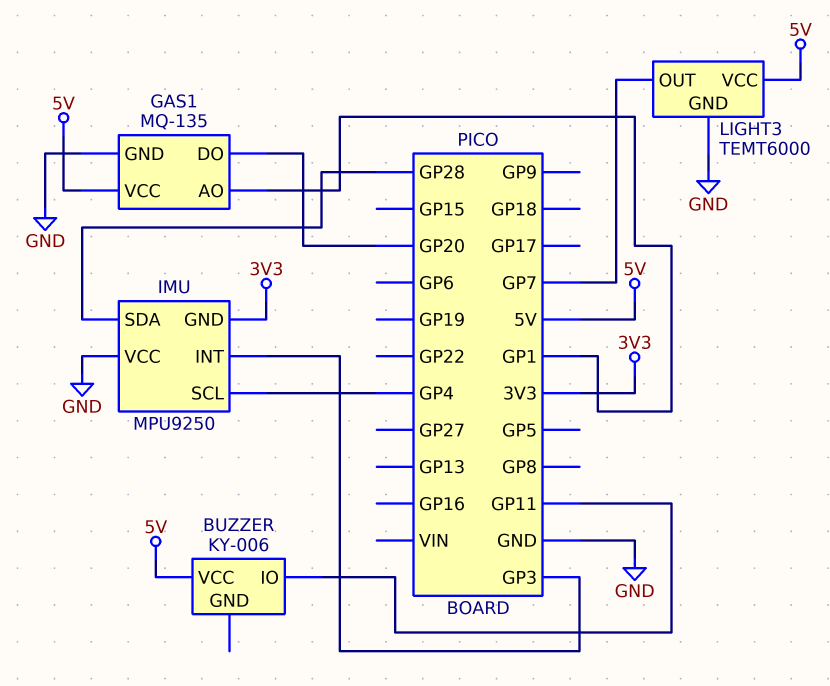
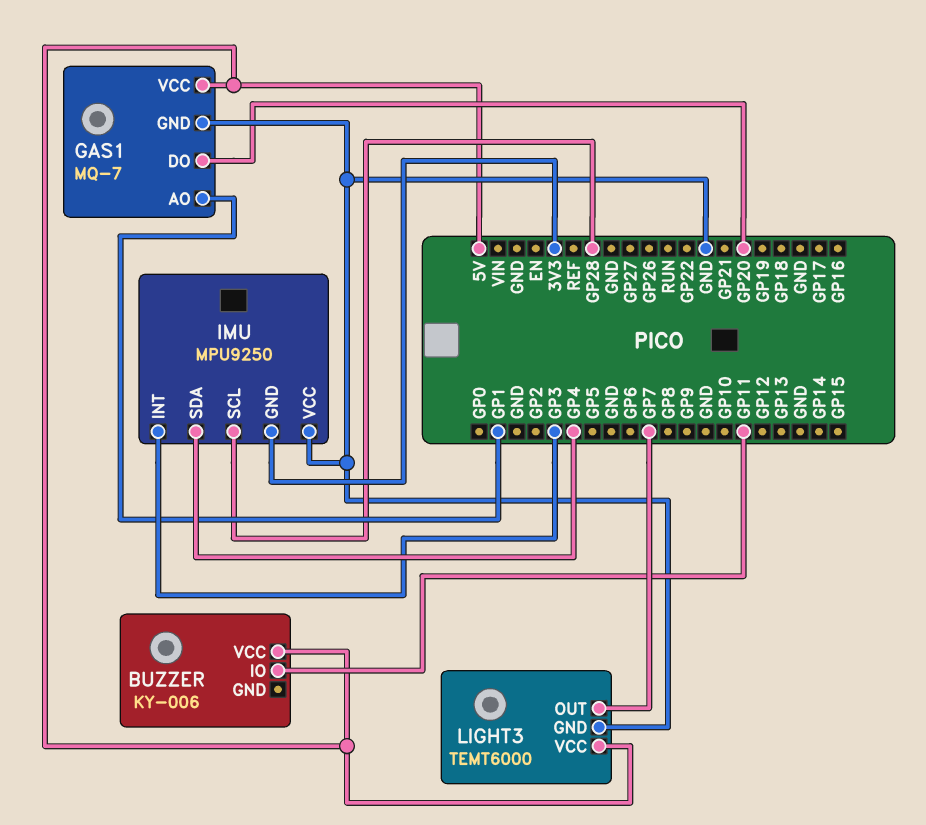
GAS1: MQ-135 -> MQ-7
IMU pin SCL: GP4 -> GP28
IMU pin SDA: GP28 -> GP4

